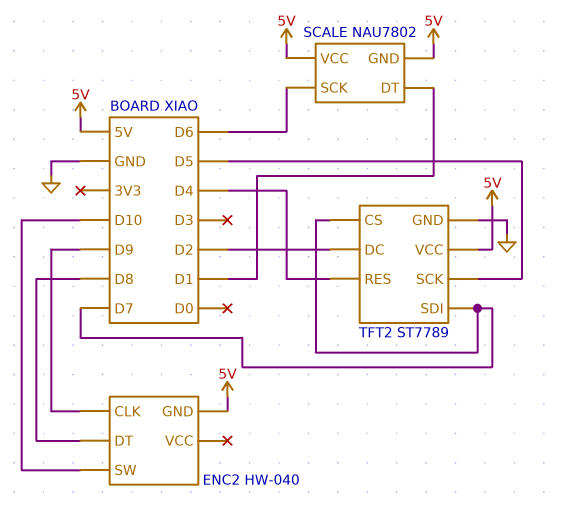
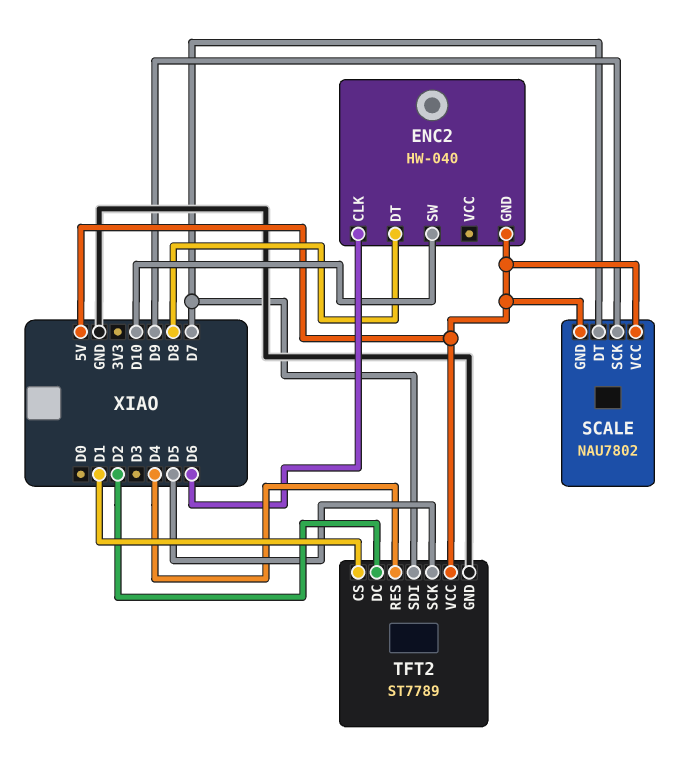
ENC2 pin CLK: D9 -> D6
SCALE pin DT: D1 -> D7
SCALE pin SCK: D6 -> D9
TFT2 pin CS: D7 -> D1

